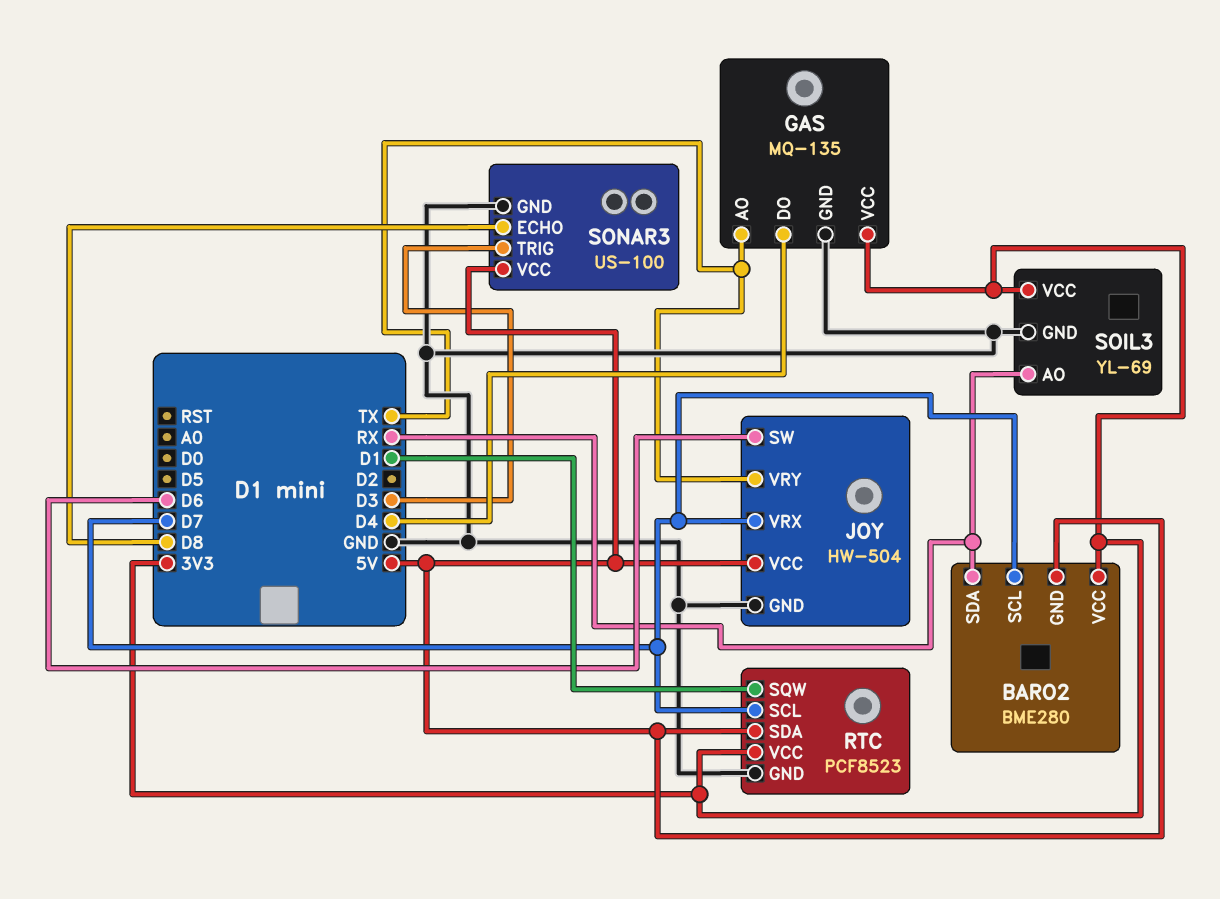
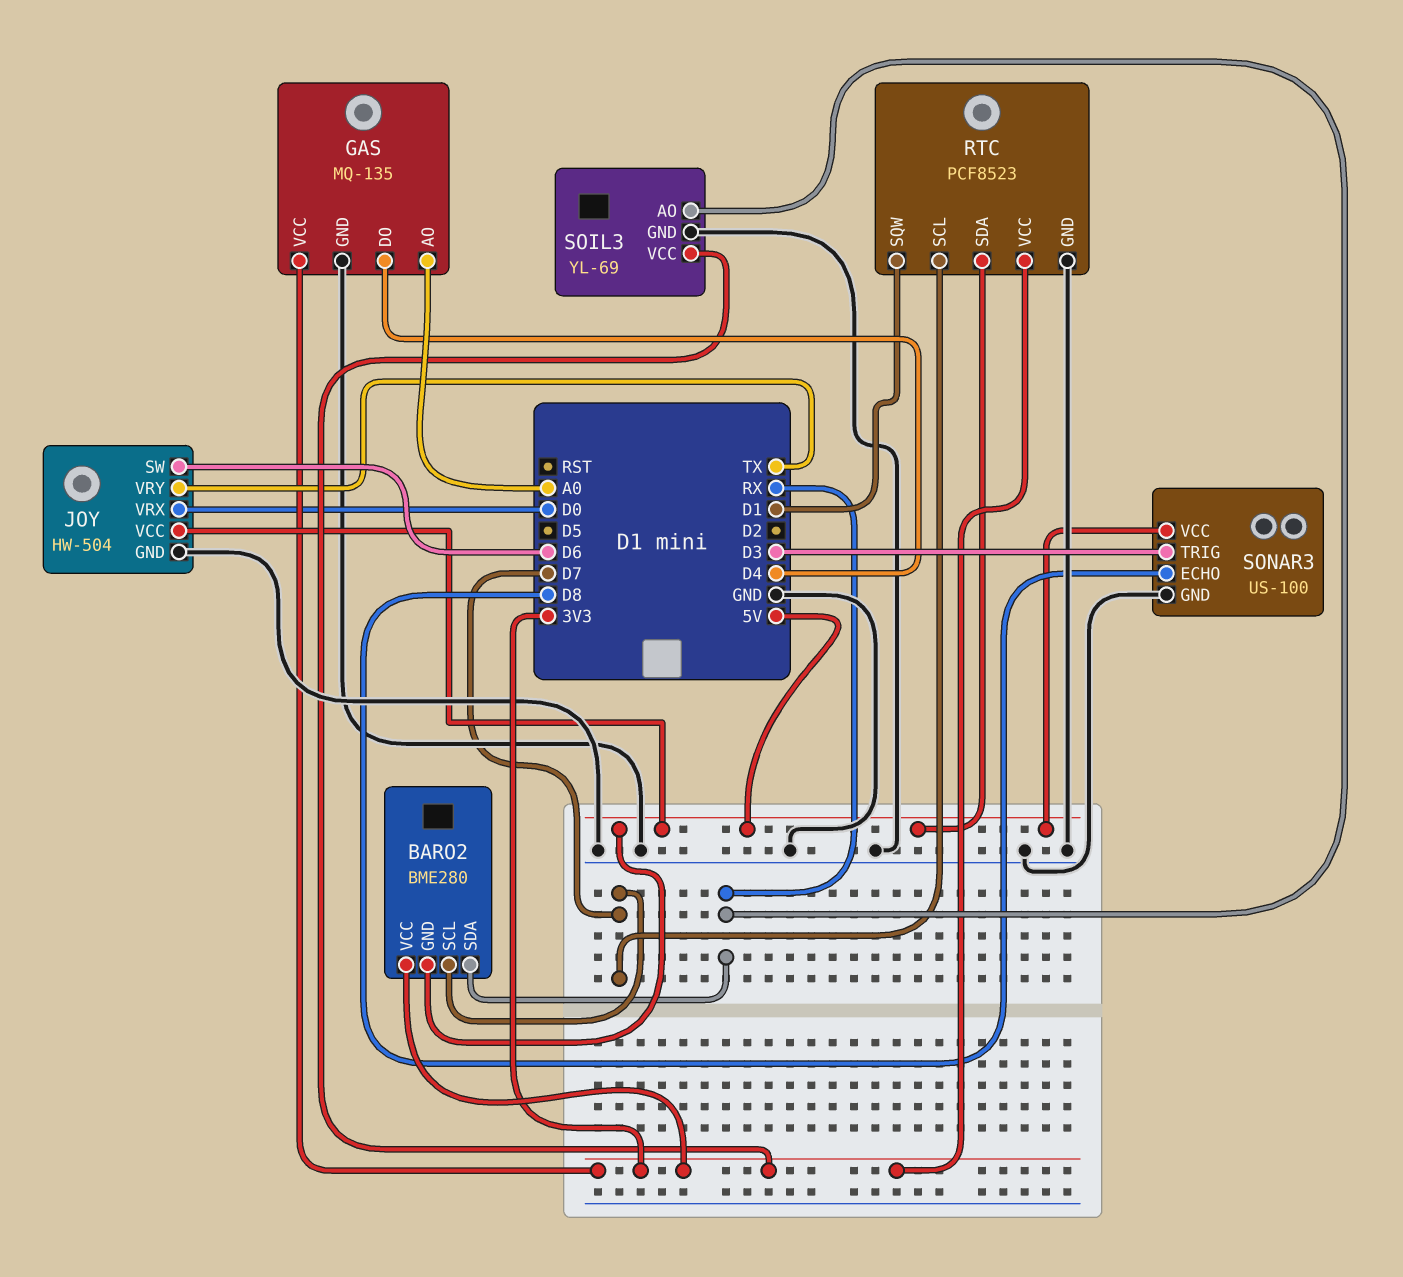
GAS pin AO: TX -> A0
JOY pin VRX: D7 -> D0

